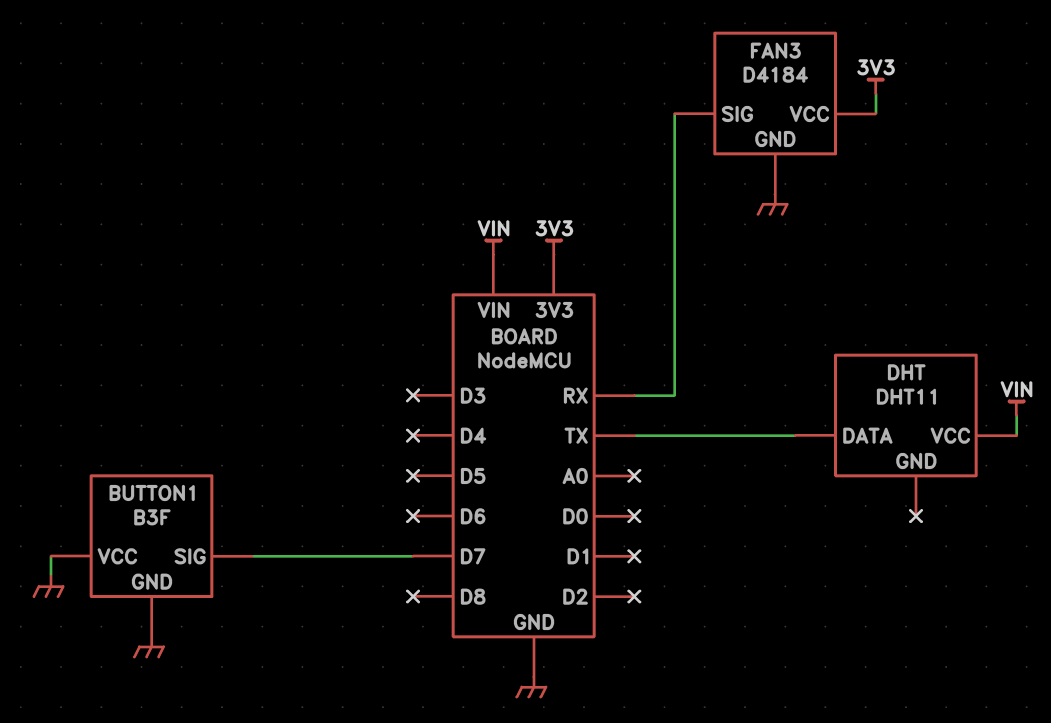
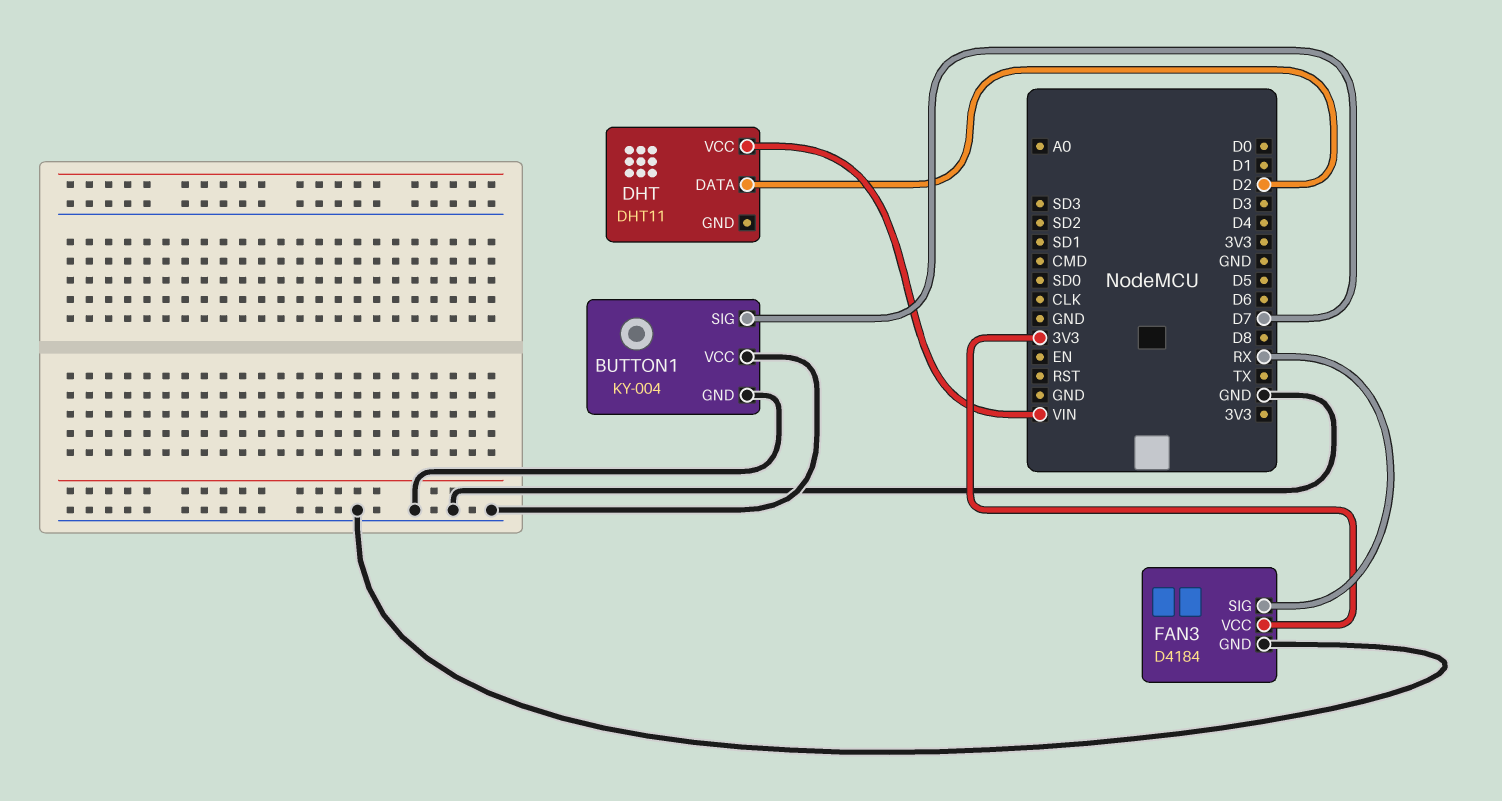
BUTTON1: B3F -> KY-004
DHT pin DATA: TX -> D2

